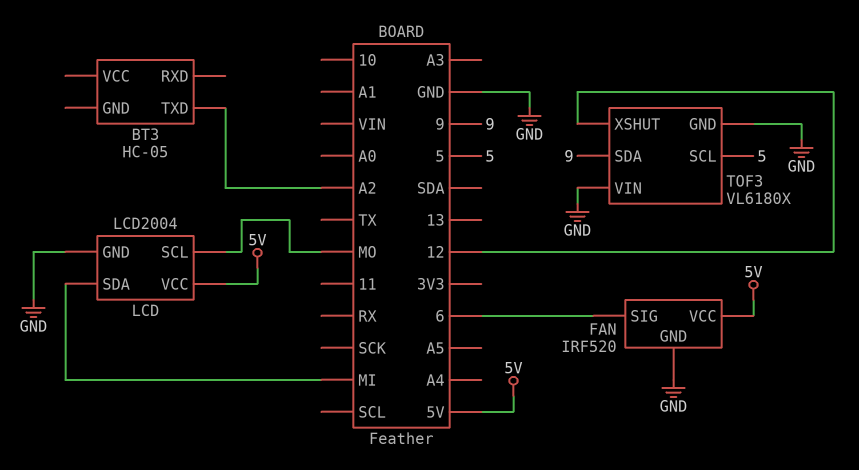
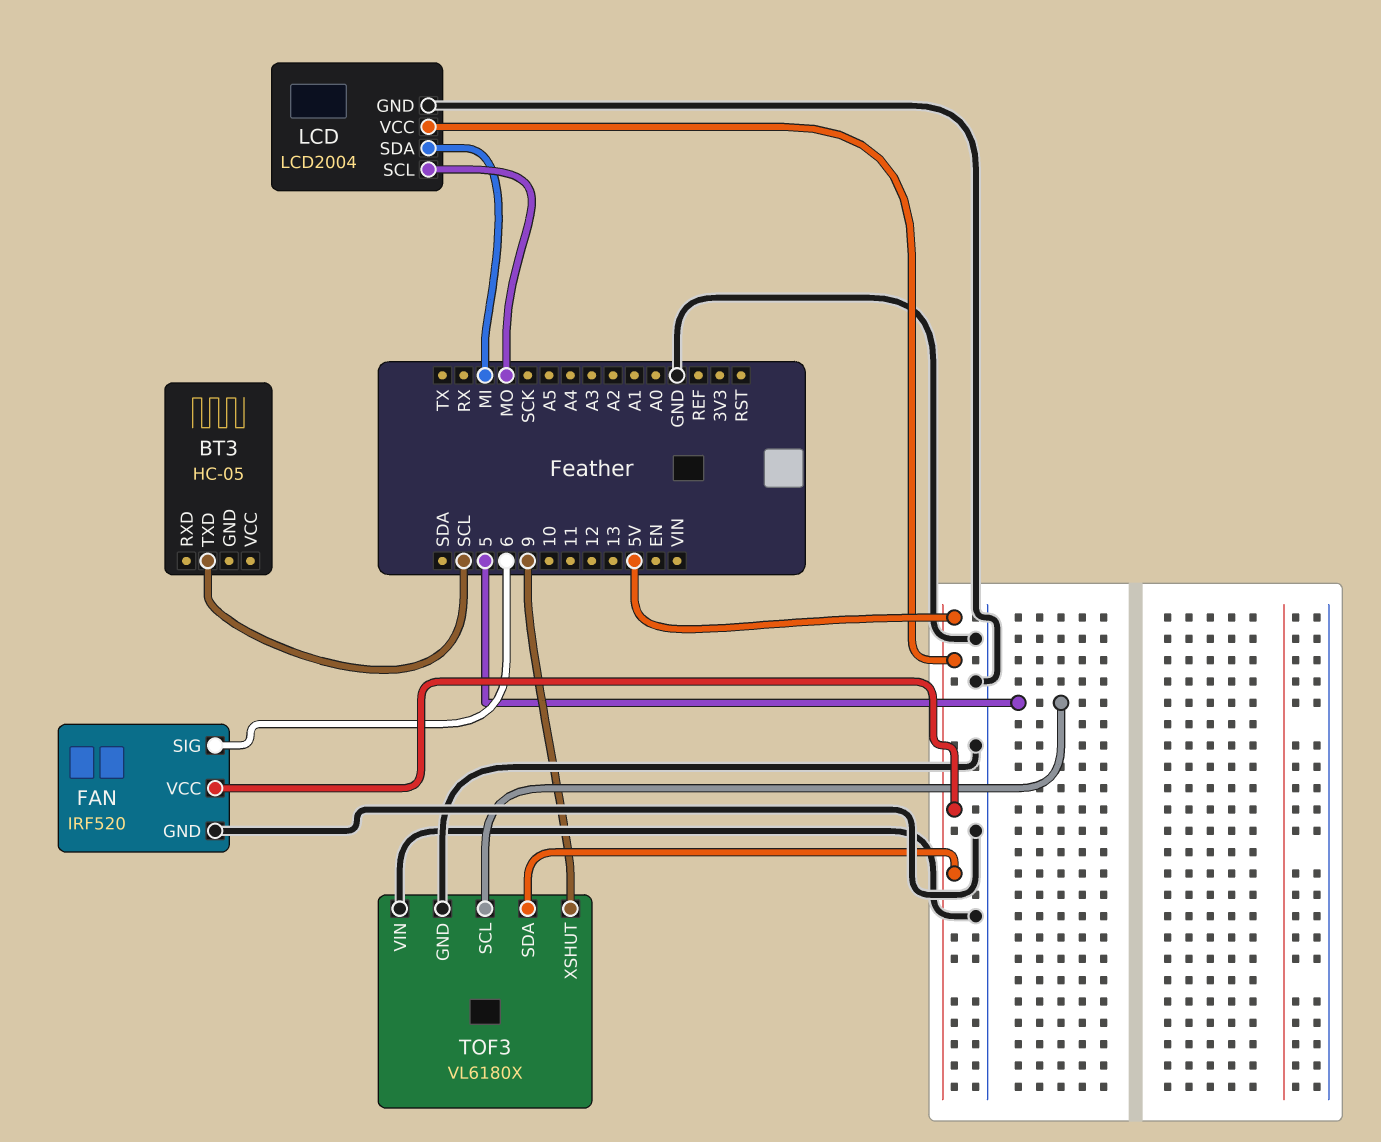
BT3 pin TXD: A2 -> SCL
TOF3 pin SDA: 9 -> 5V
TOF3 pin XSHUT: 12 -> 9

